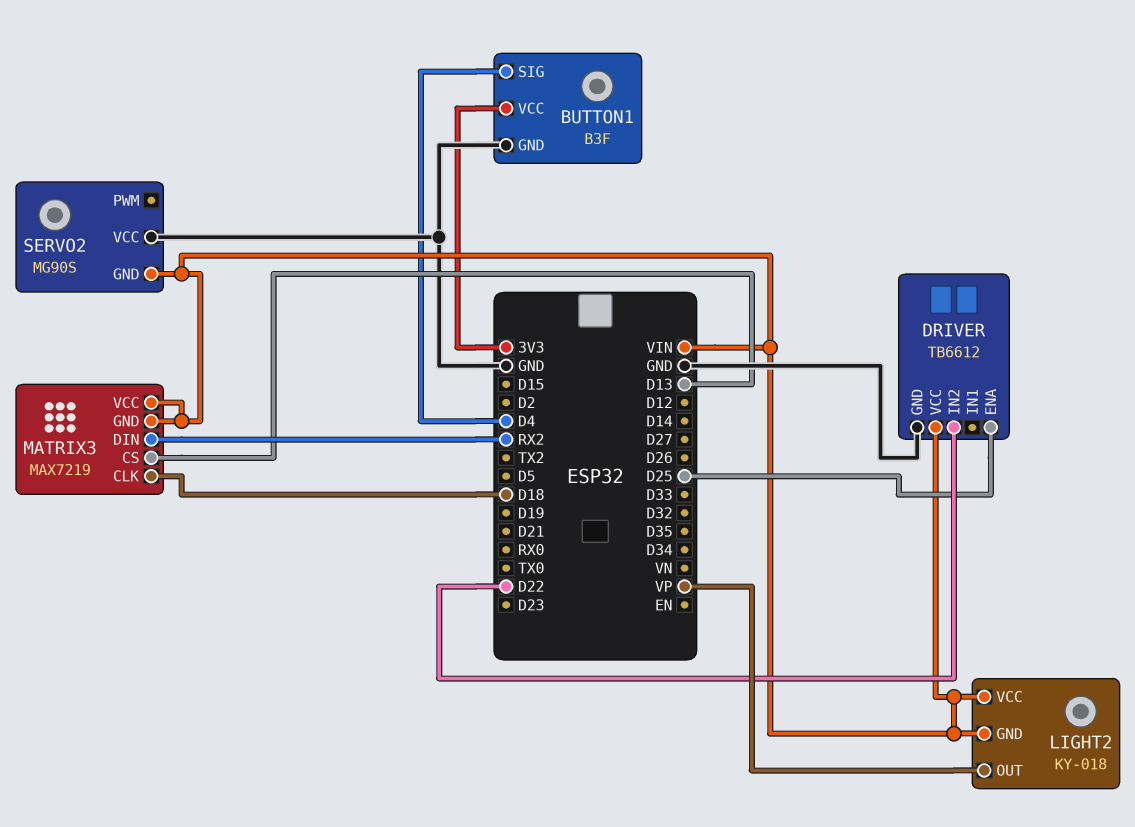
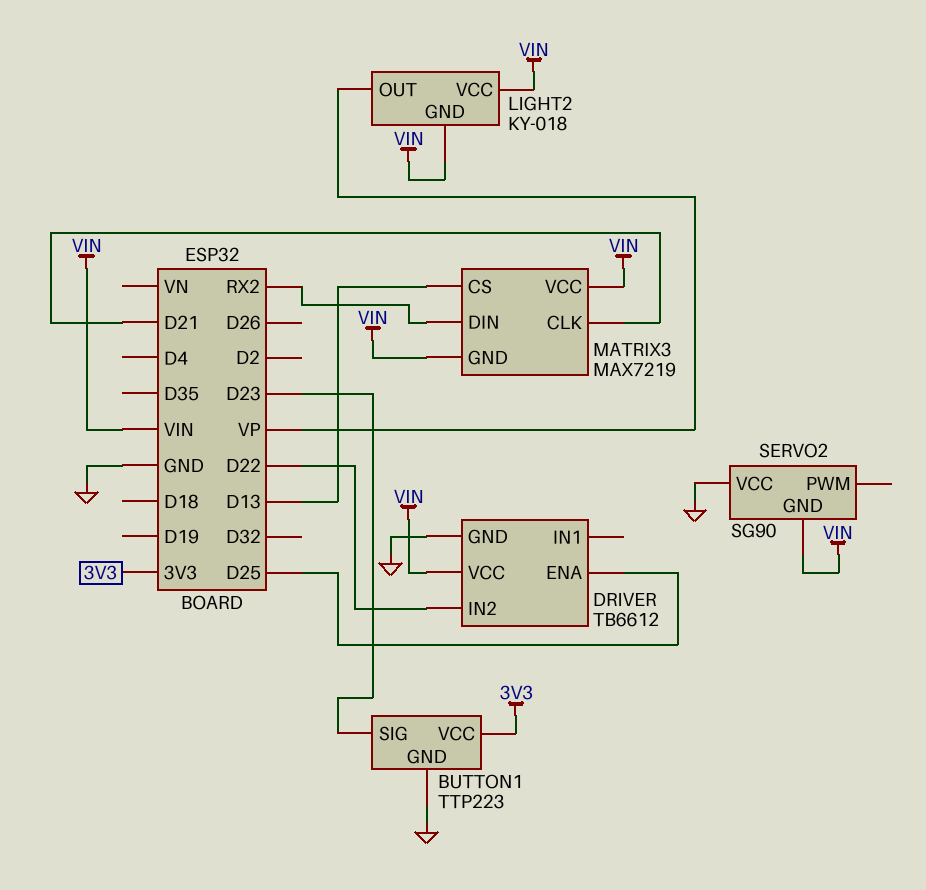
BUTTON1: B3F -> TTP223
BUTTON1 pin SIG: D4 -> D23
MATRIX3 pin CLK: D18 -> D21
SERVO2: MG90S -> SG90

